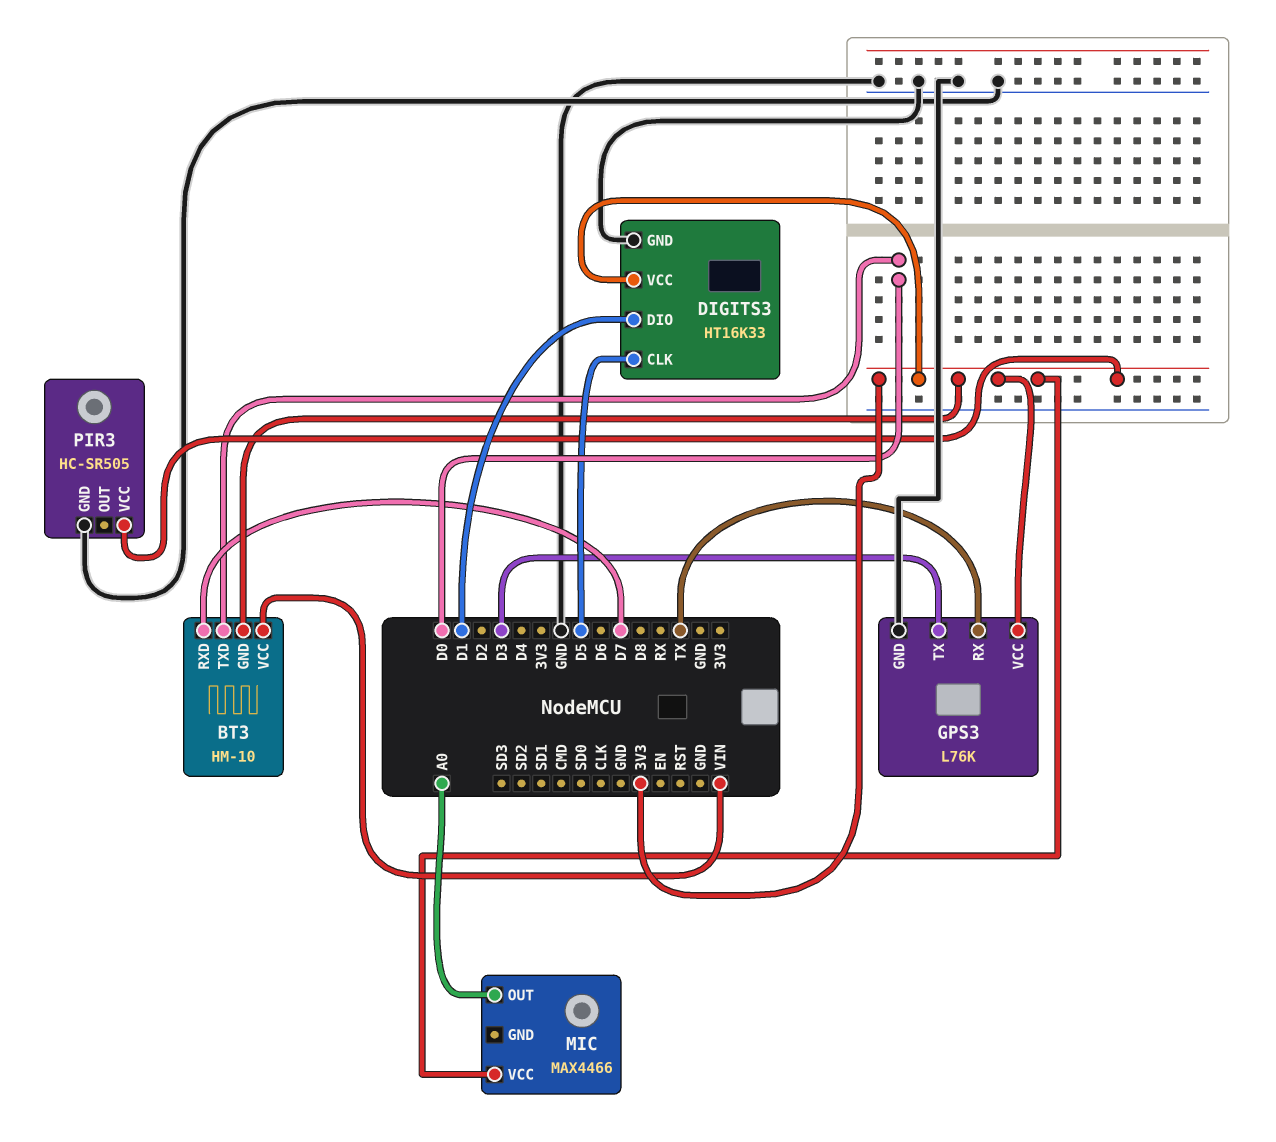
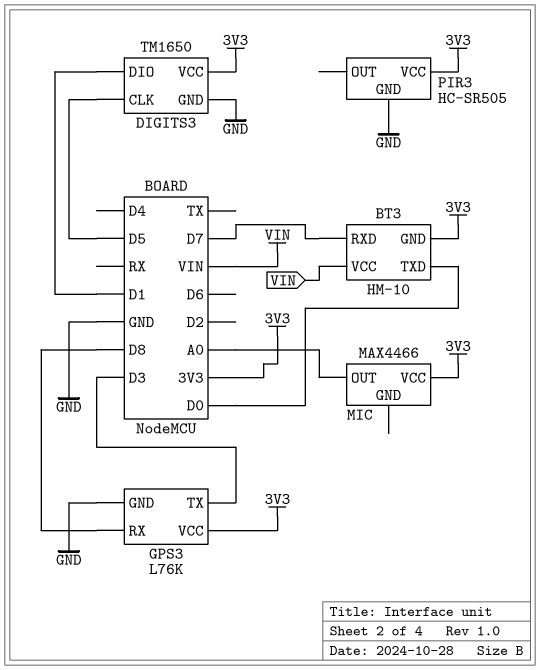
DIGITS3: HT16K33 -> TM1650
GPS3 pin RX: TX -> D8

